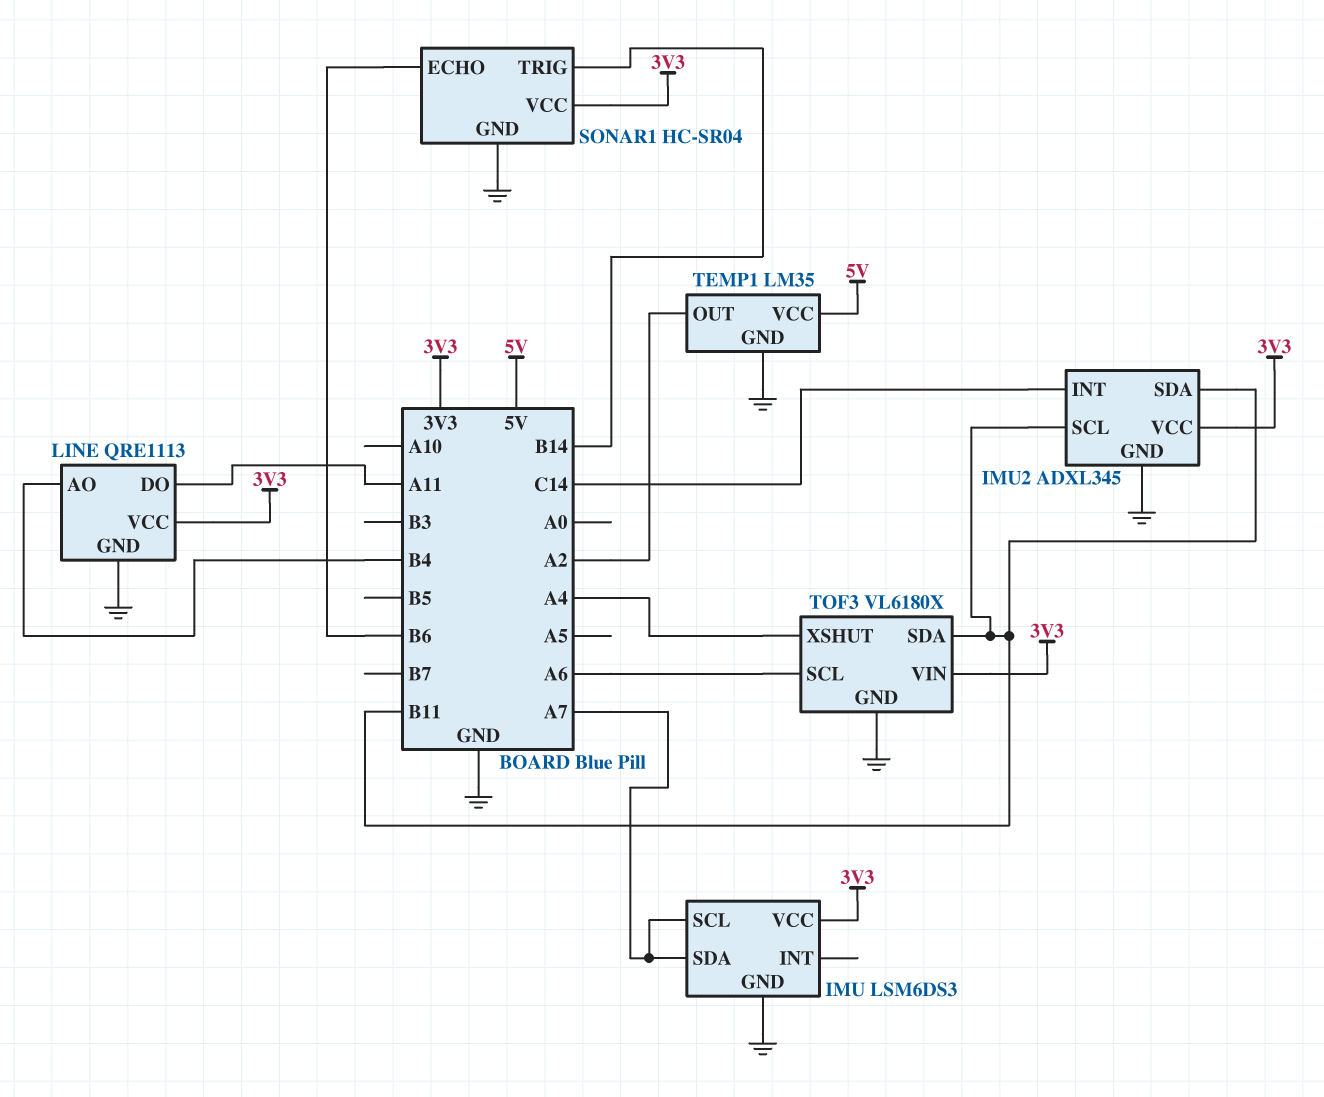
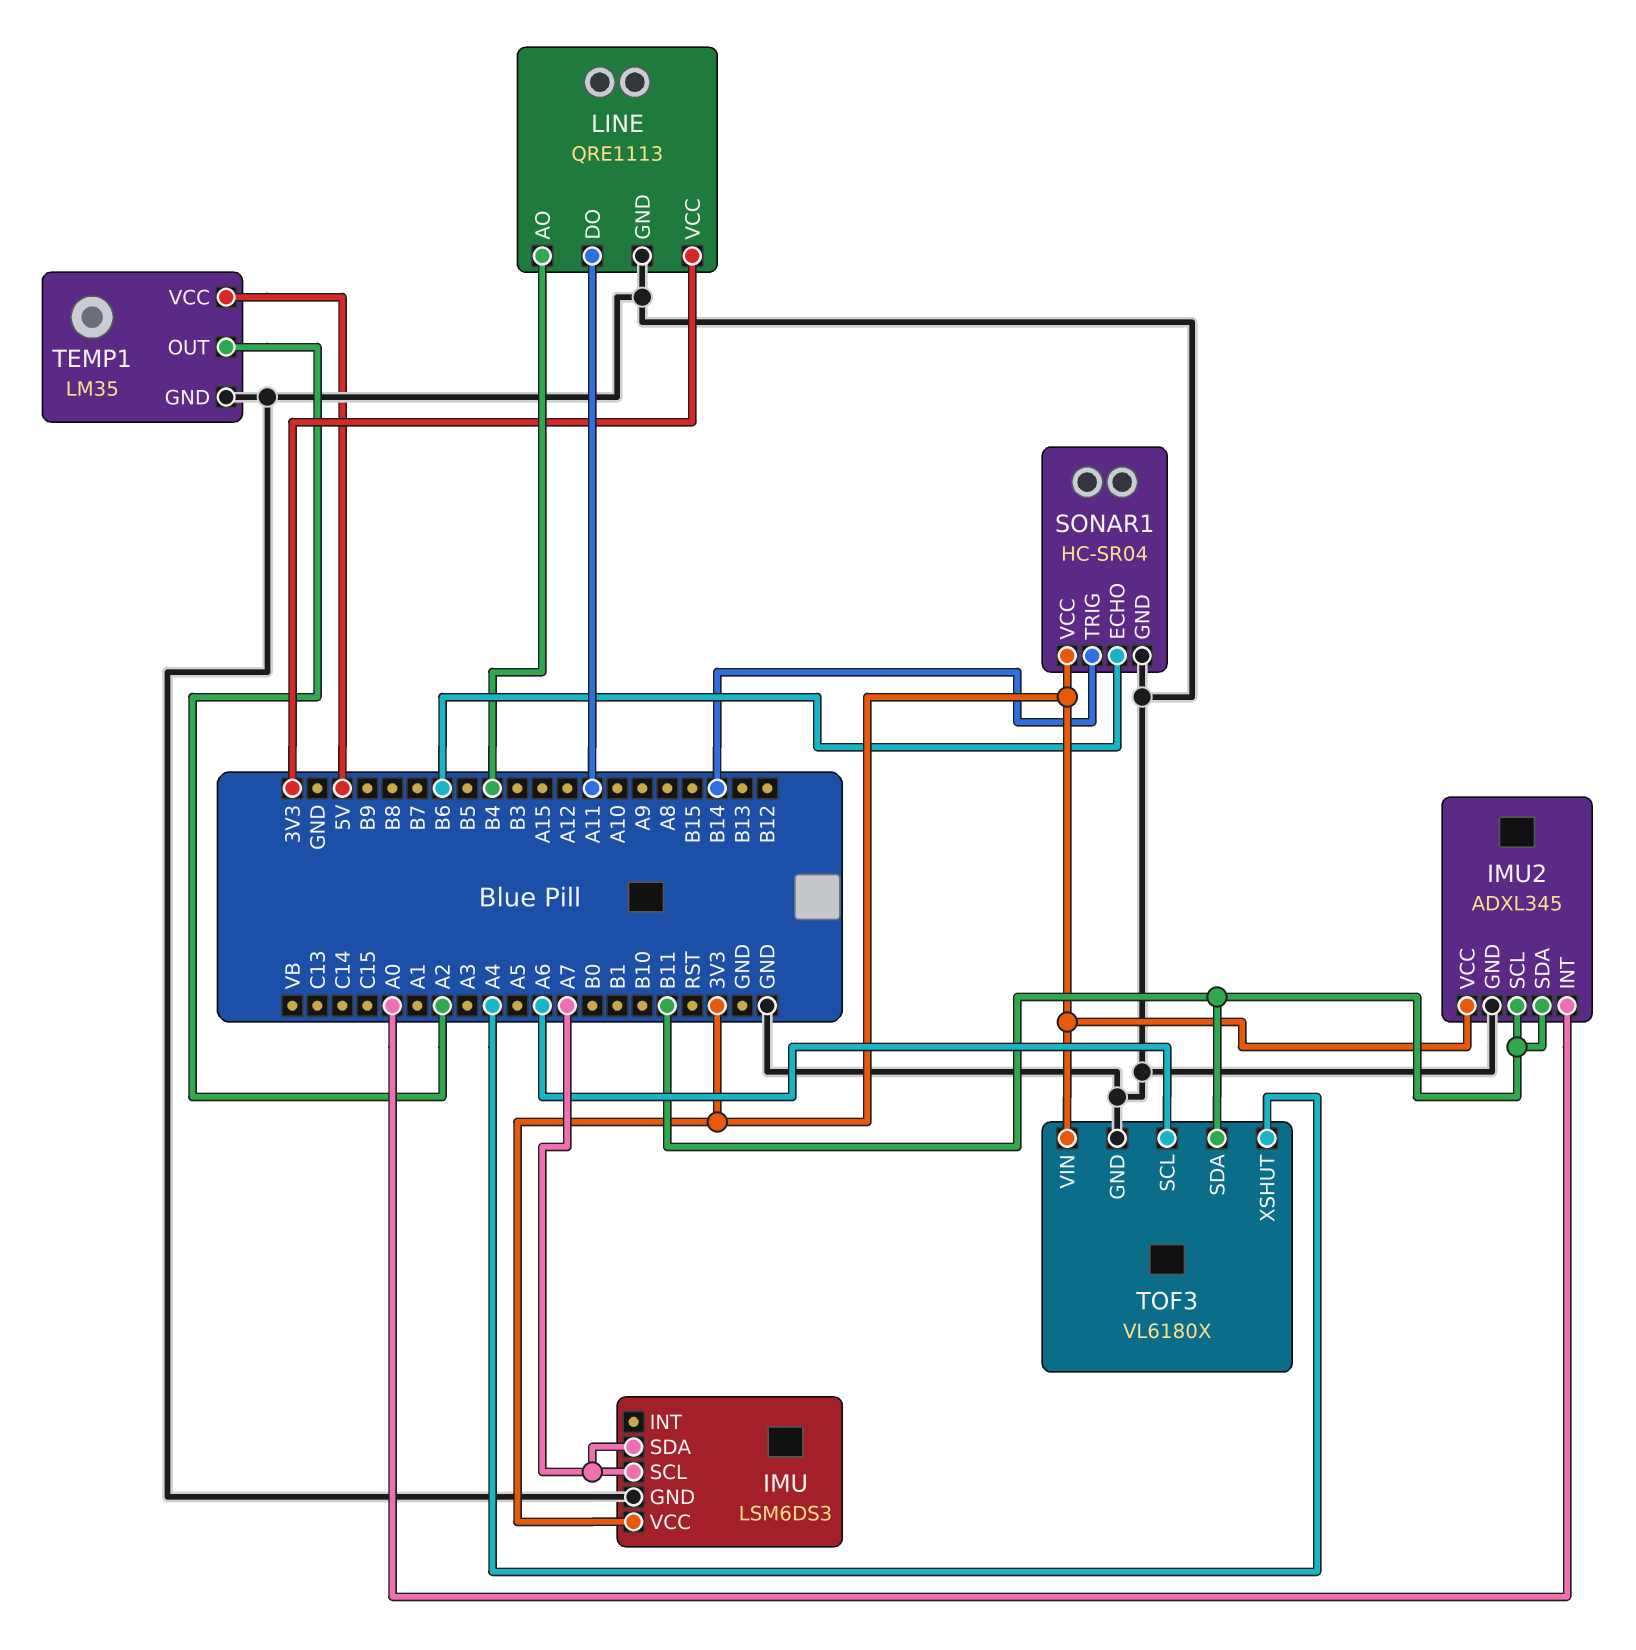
IMU2 pin INT: C14 -> A0

